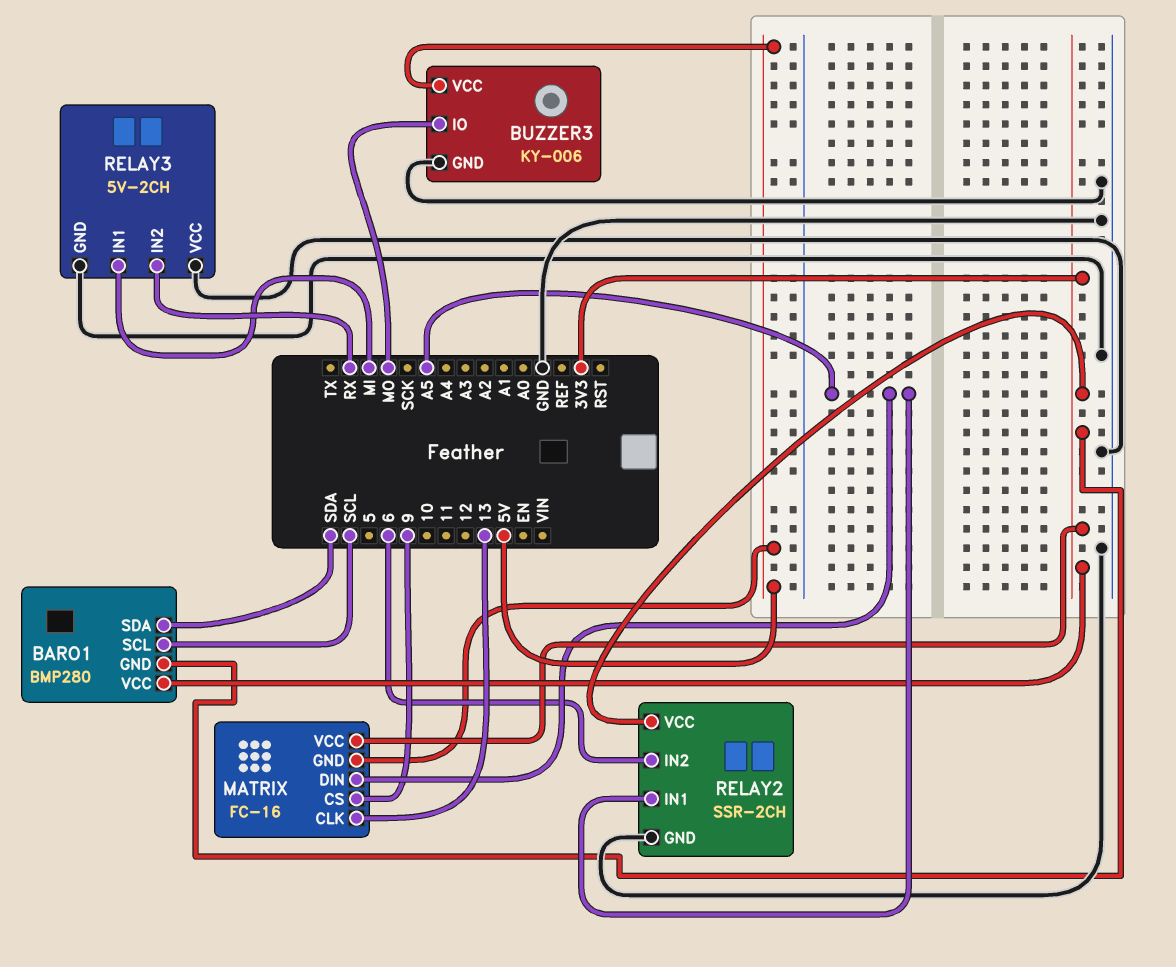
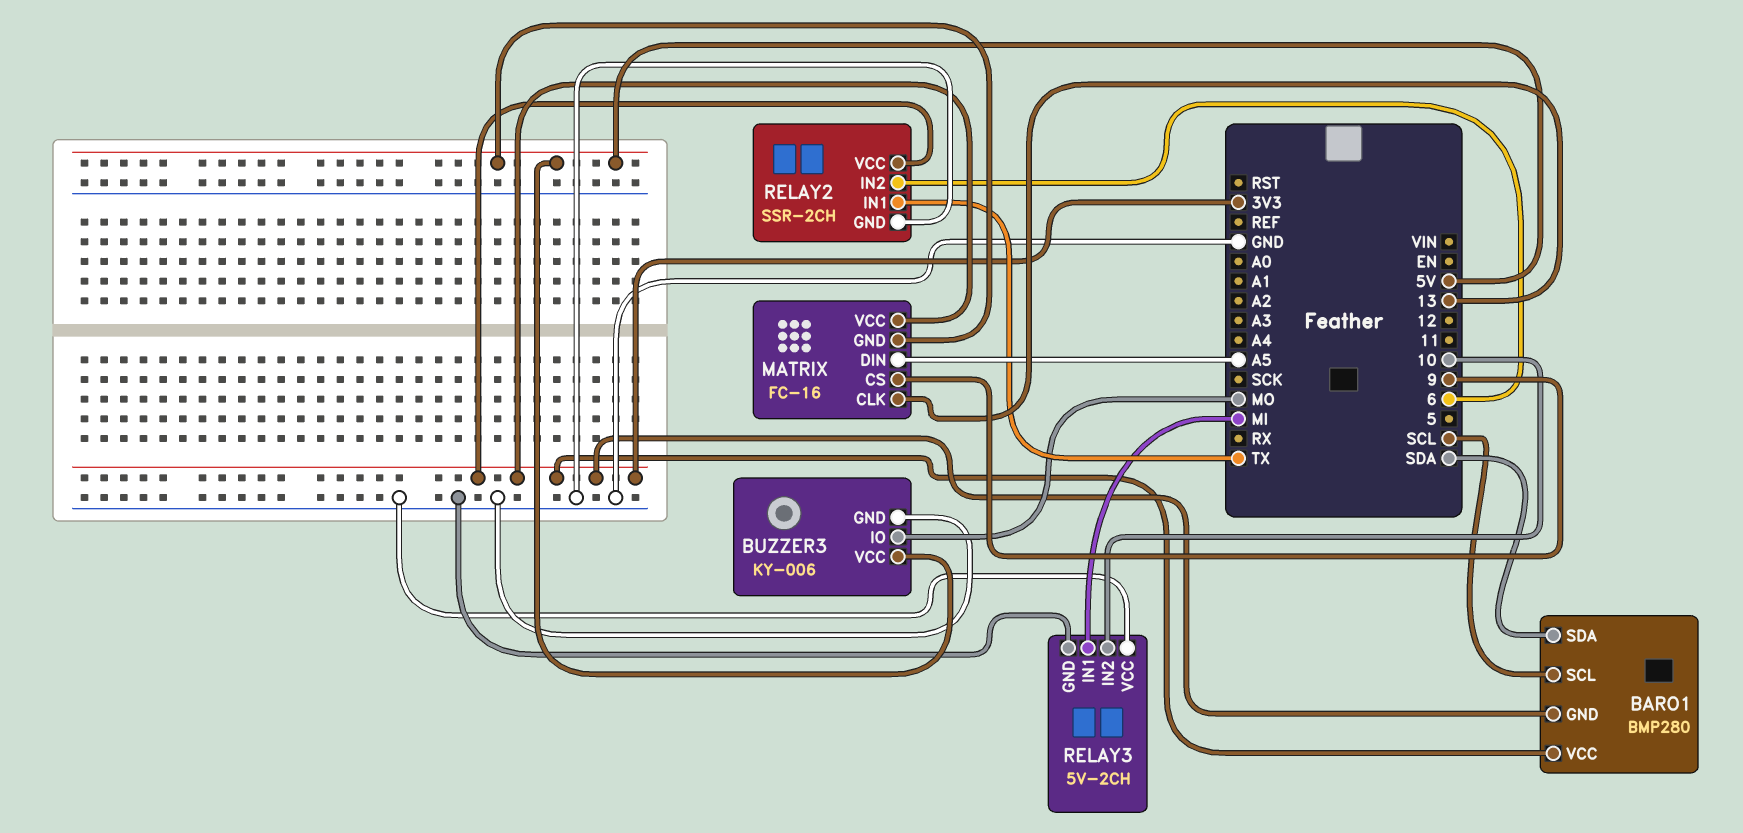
RELAY2 pin IN1: A5 -> TX
RELAY3 pin IN2: RX -> 10

